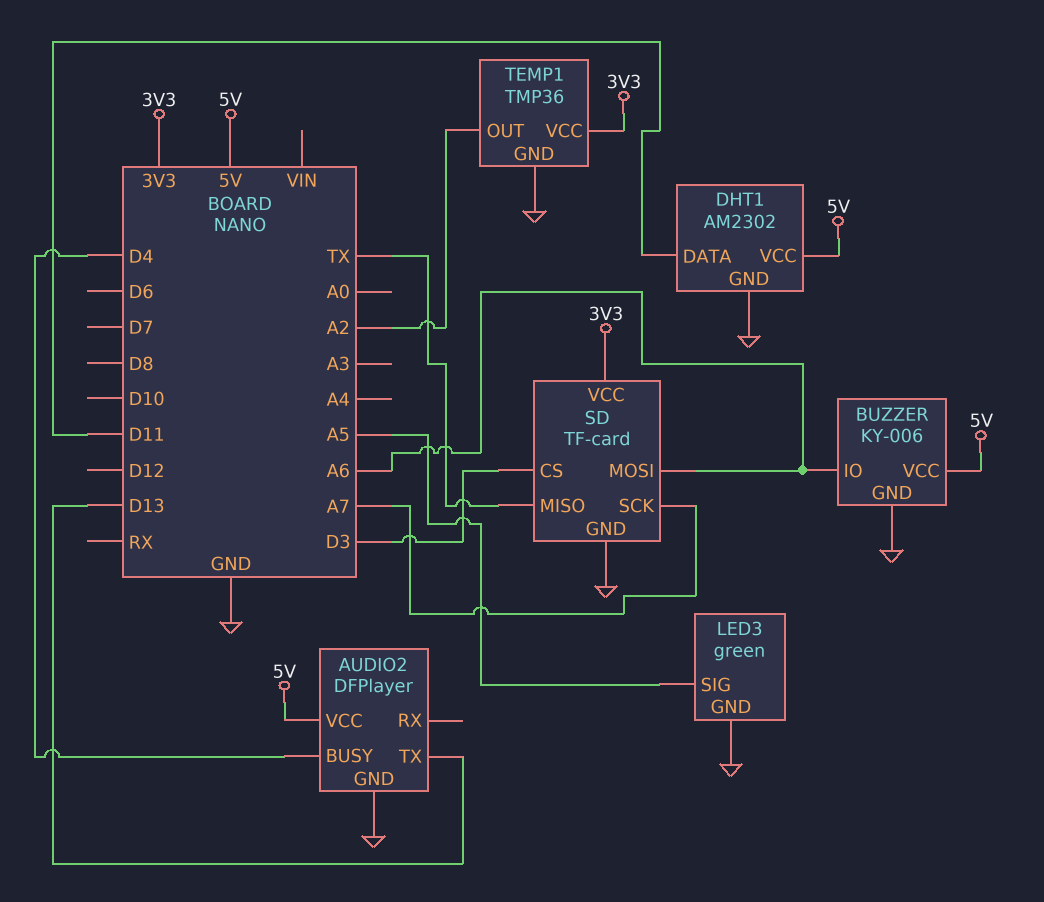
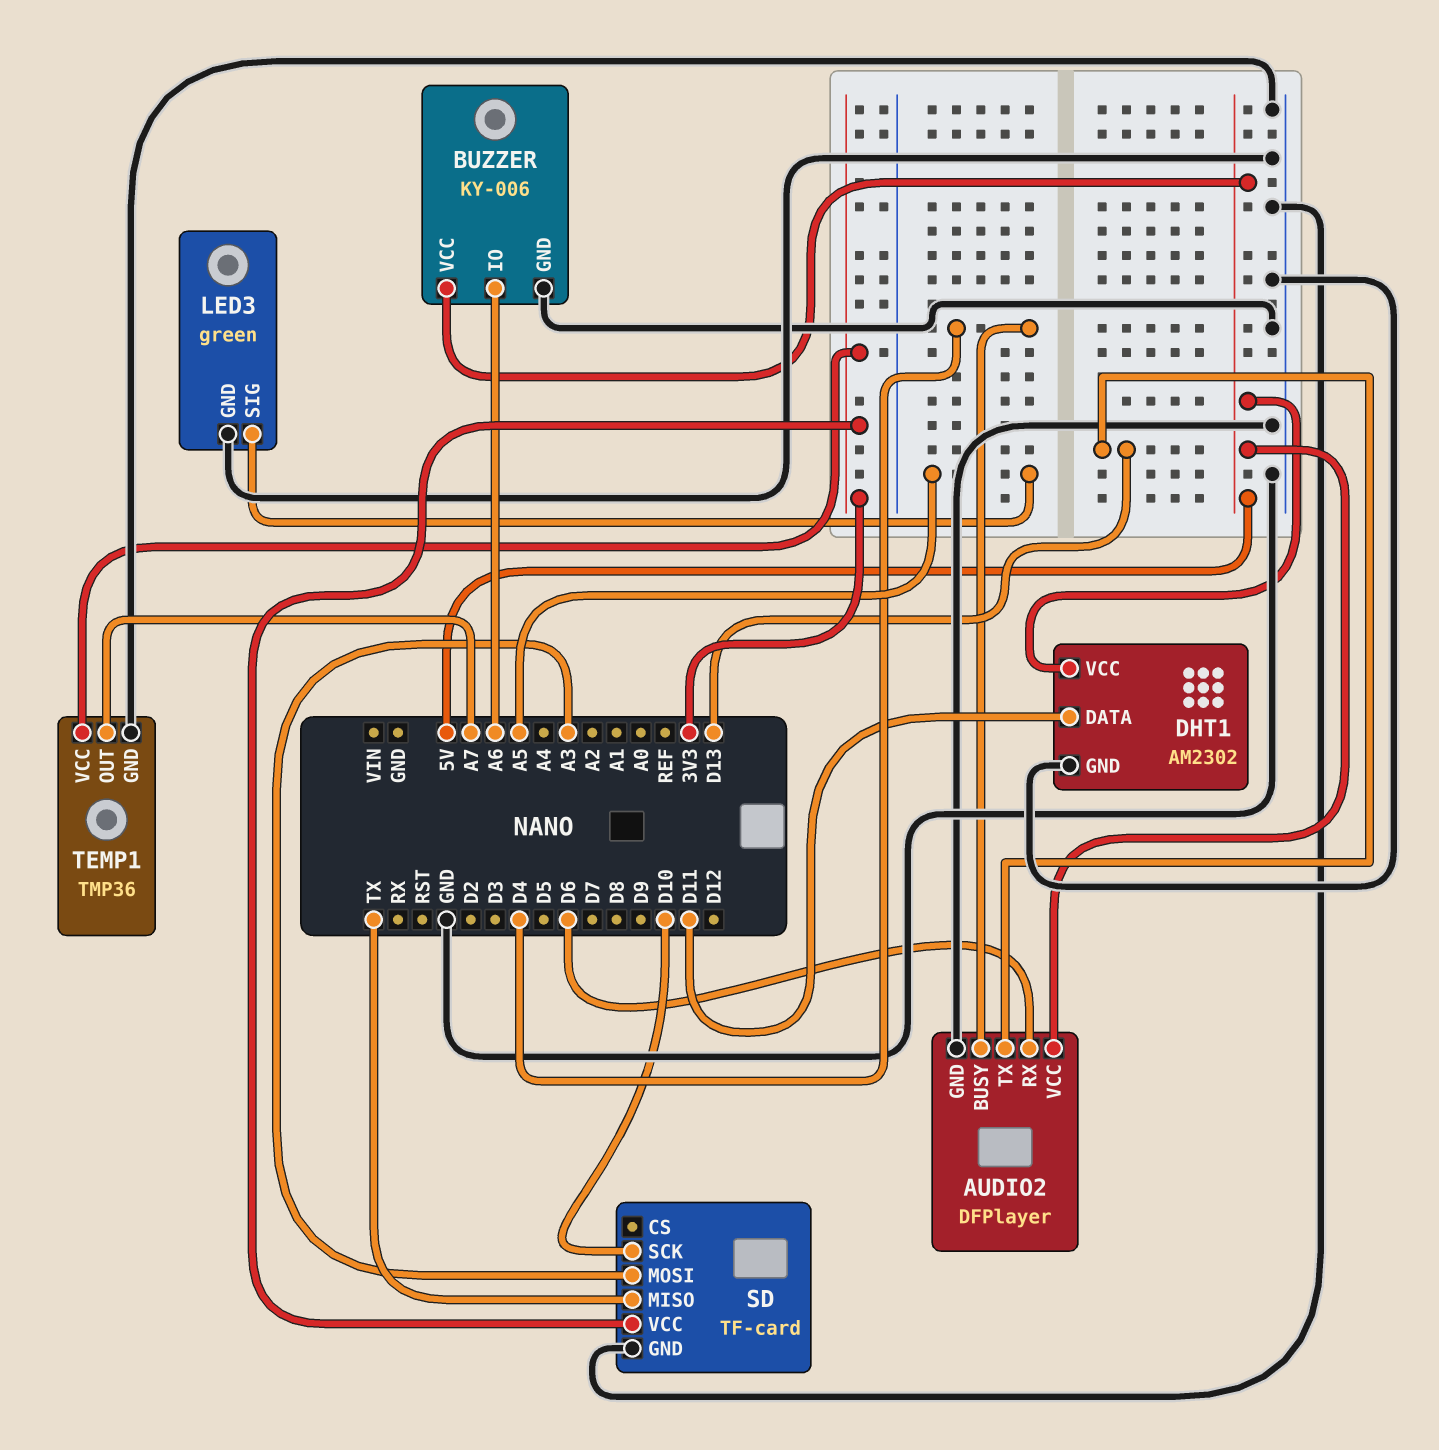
AUDIO2 pin RX: none -> D6
SD pin CS: D3 -> none
SD pin MOSI: A6 -> A3
SD pin SCK: A7 -> D10
TEMP1 pin OUT: A2 -> A7

